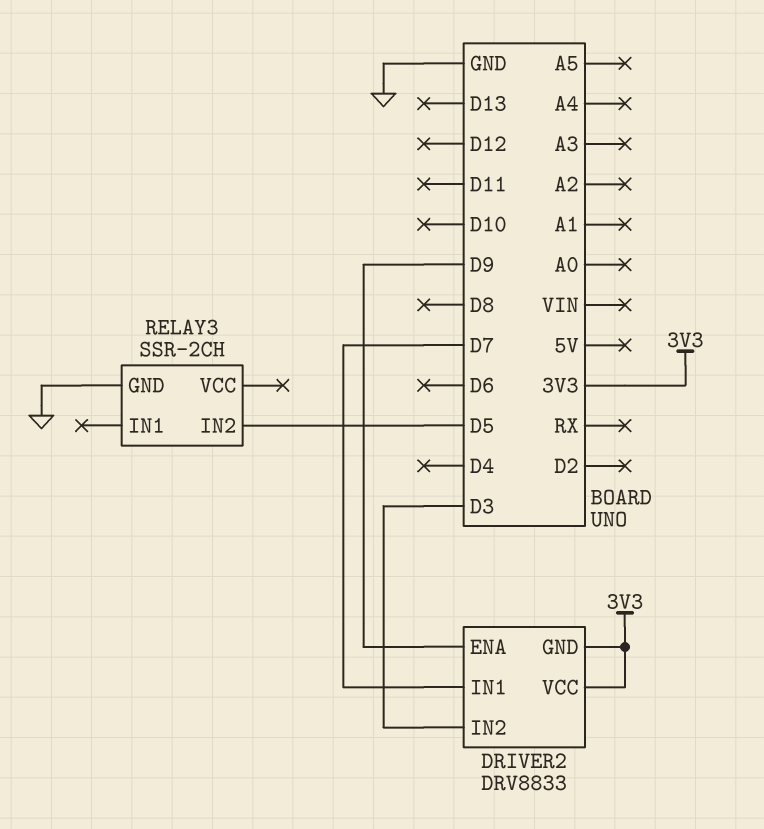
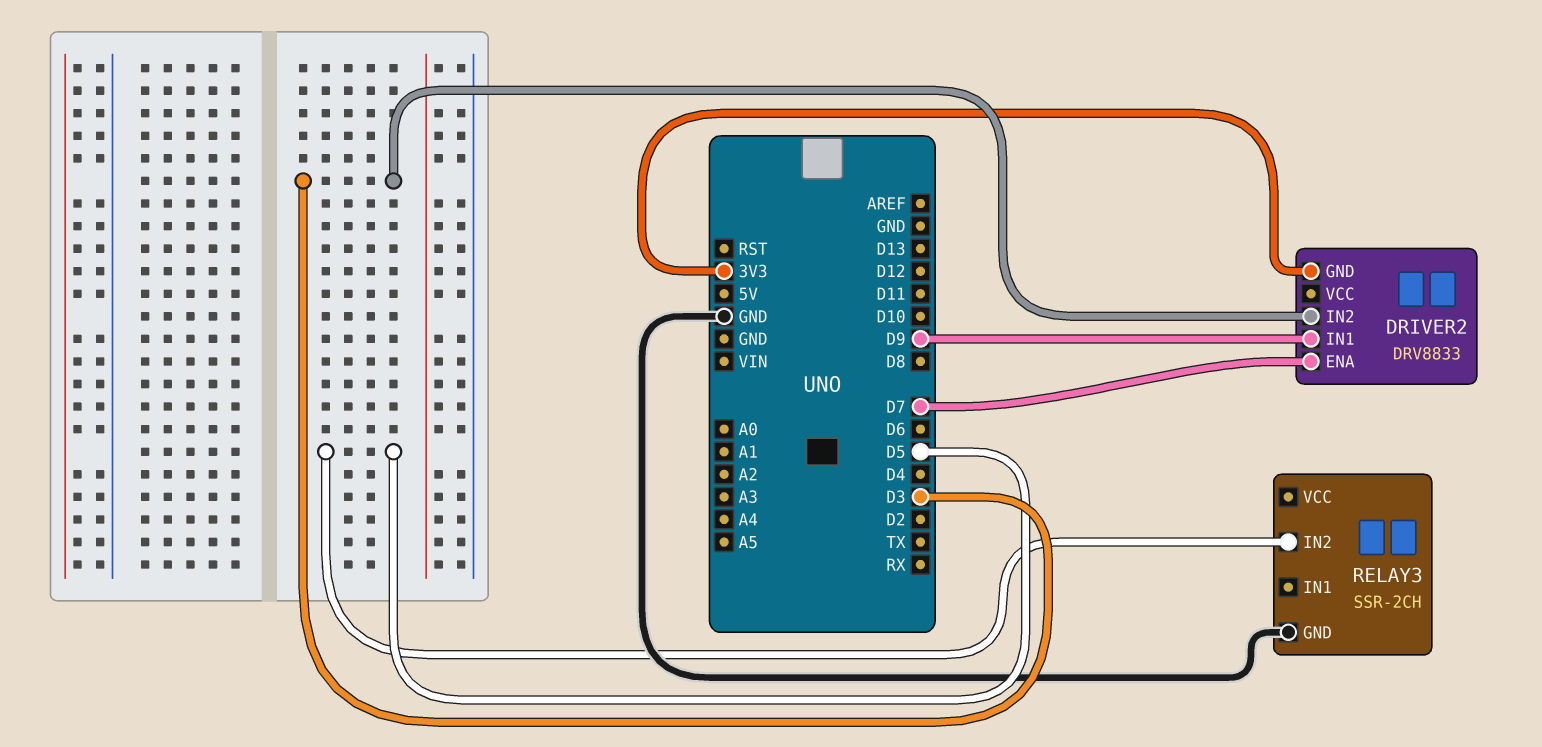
DRIVER2 pin ENA: D9 -> D7
DRIVER2 pin IN1: D7 -> D9
DRIVER2 pin VCC: 3V3 -> none

